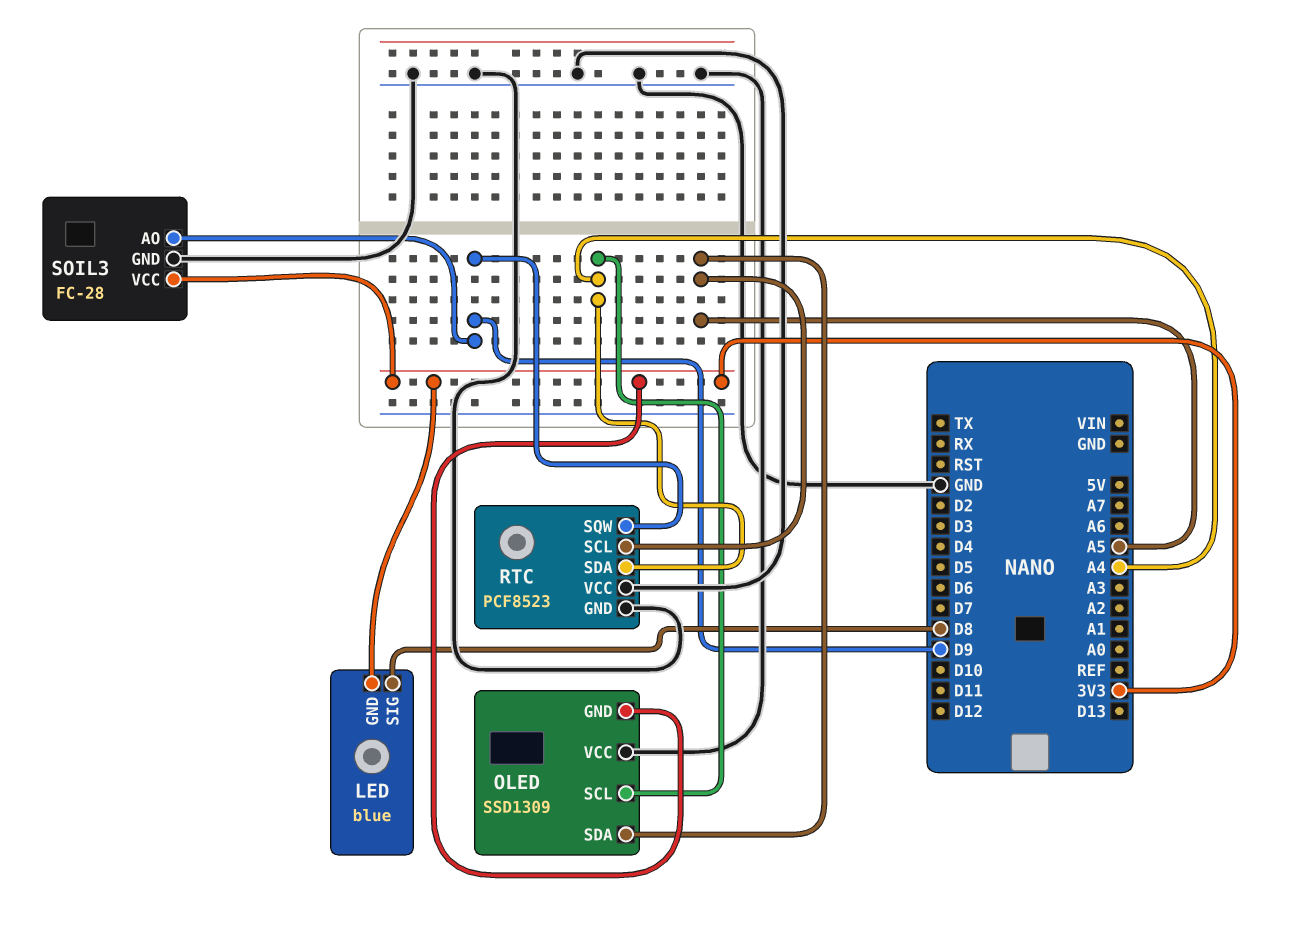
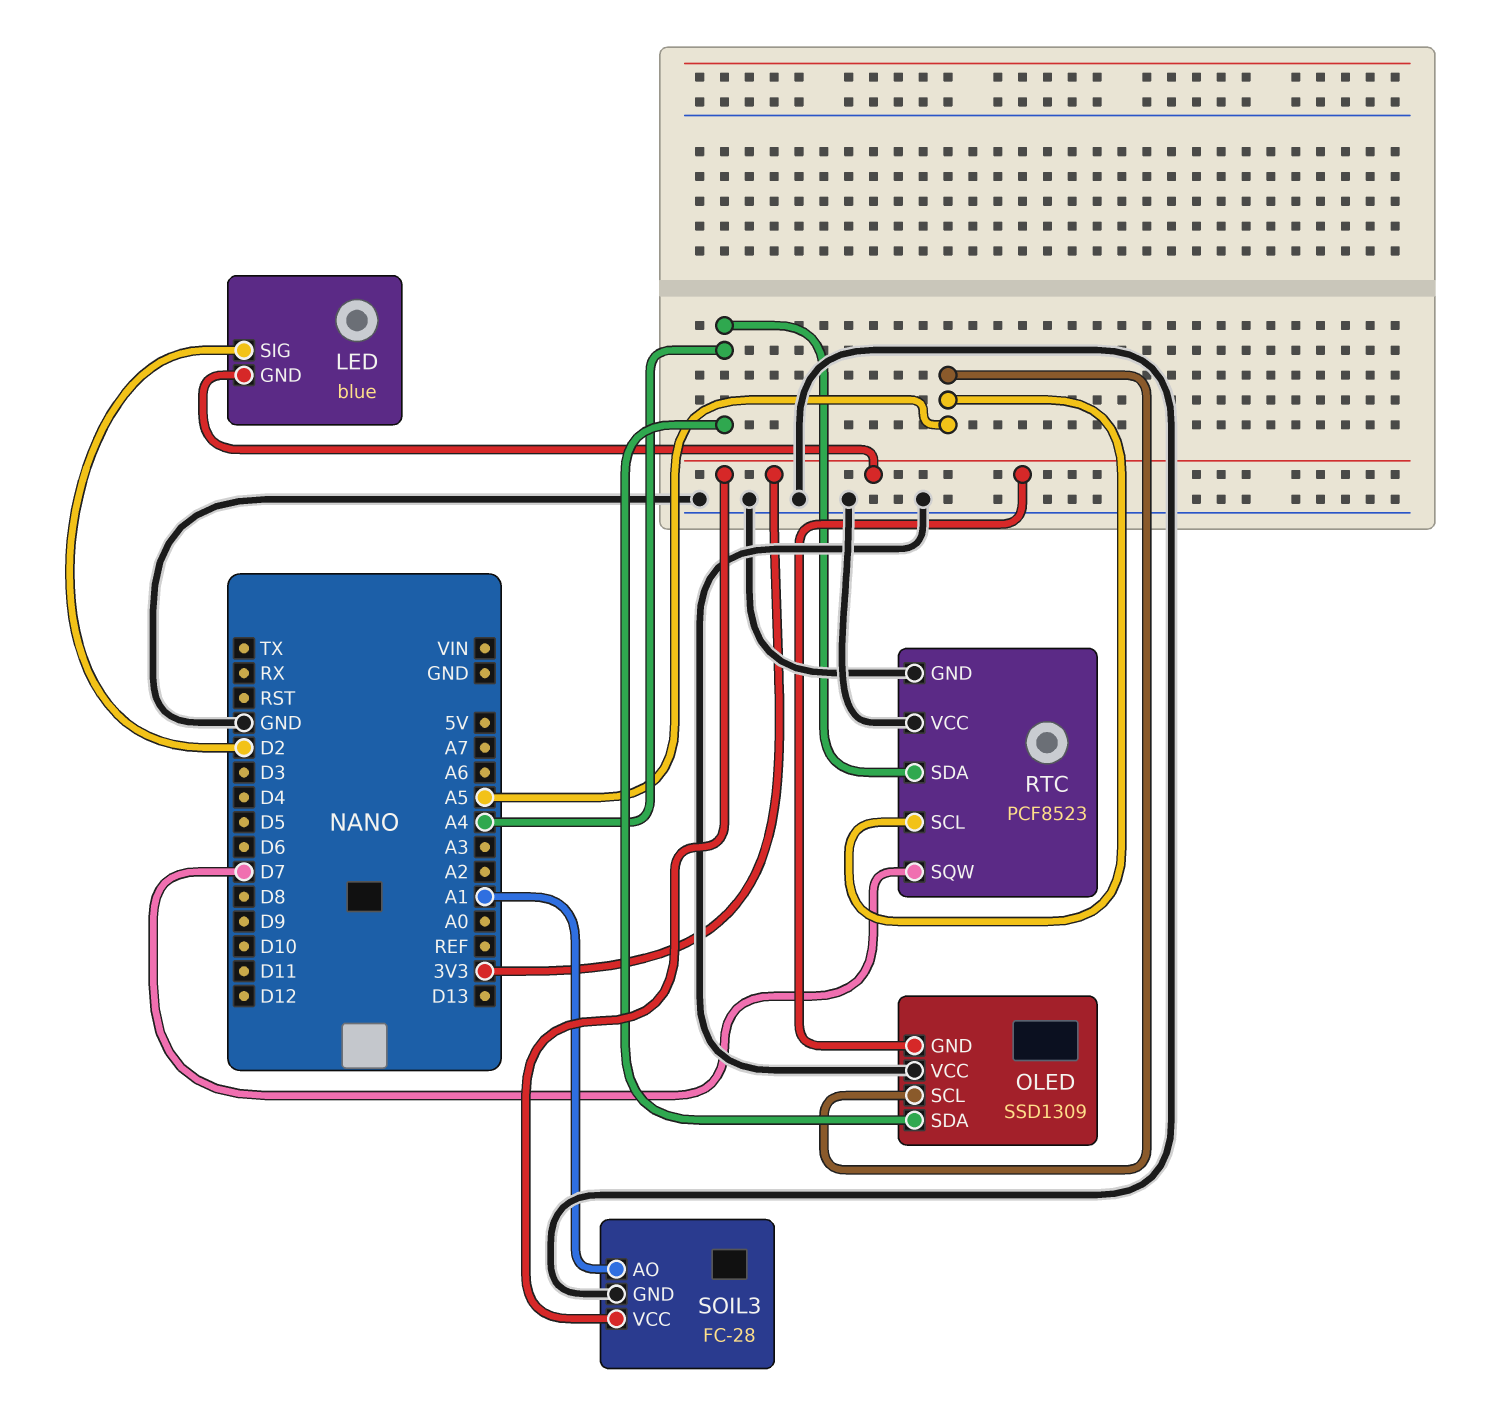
LED pin SIG: D8 -> D2
OLED pin SCL: A4 -> A5
OLED pin SDA: A5 -> A4
RTC pin SQW: D9 -> D7
SOIL3 pin AO: D9 -> A1

